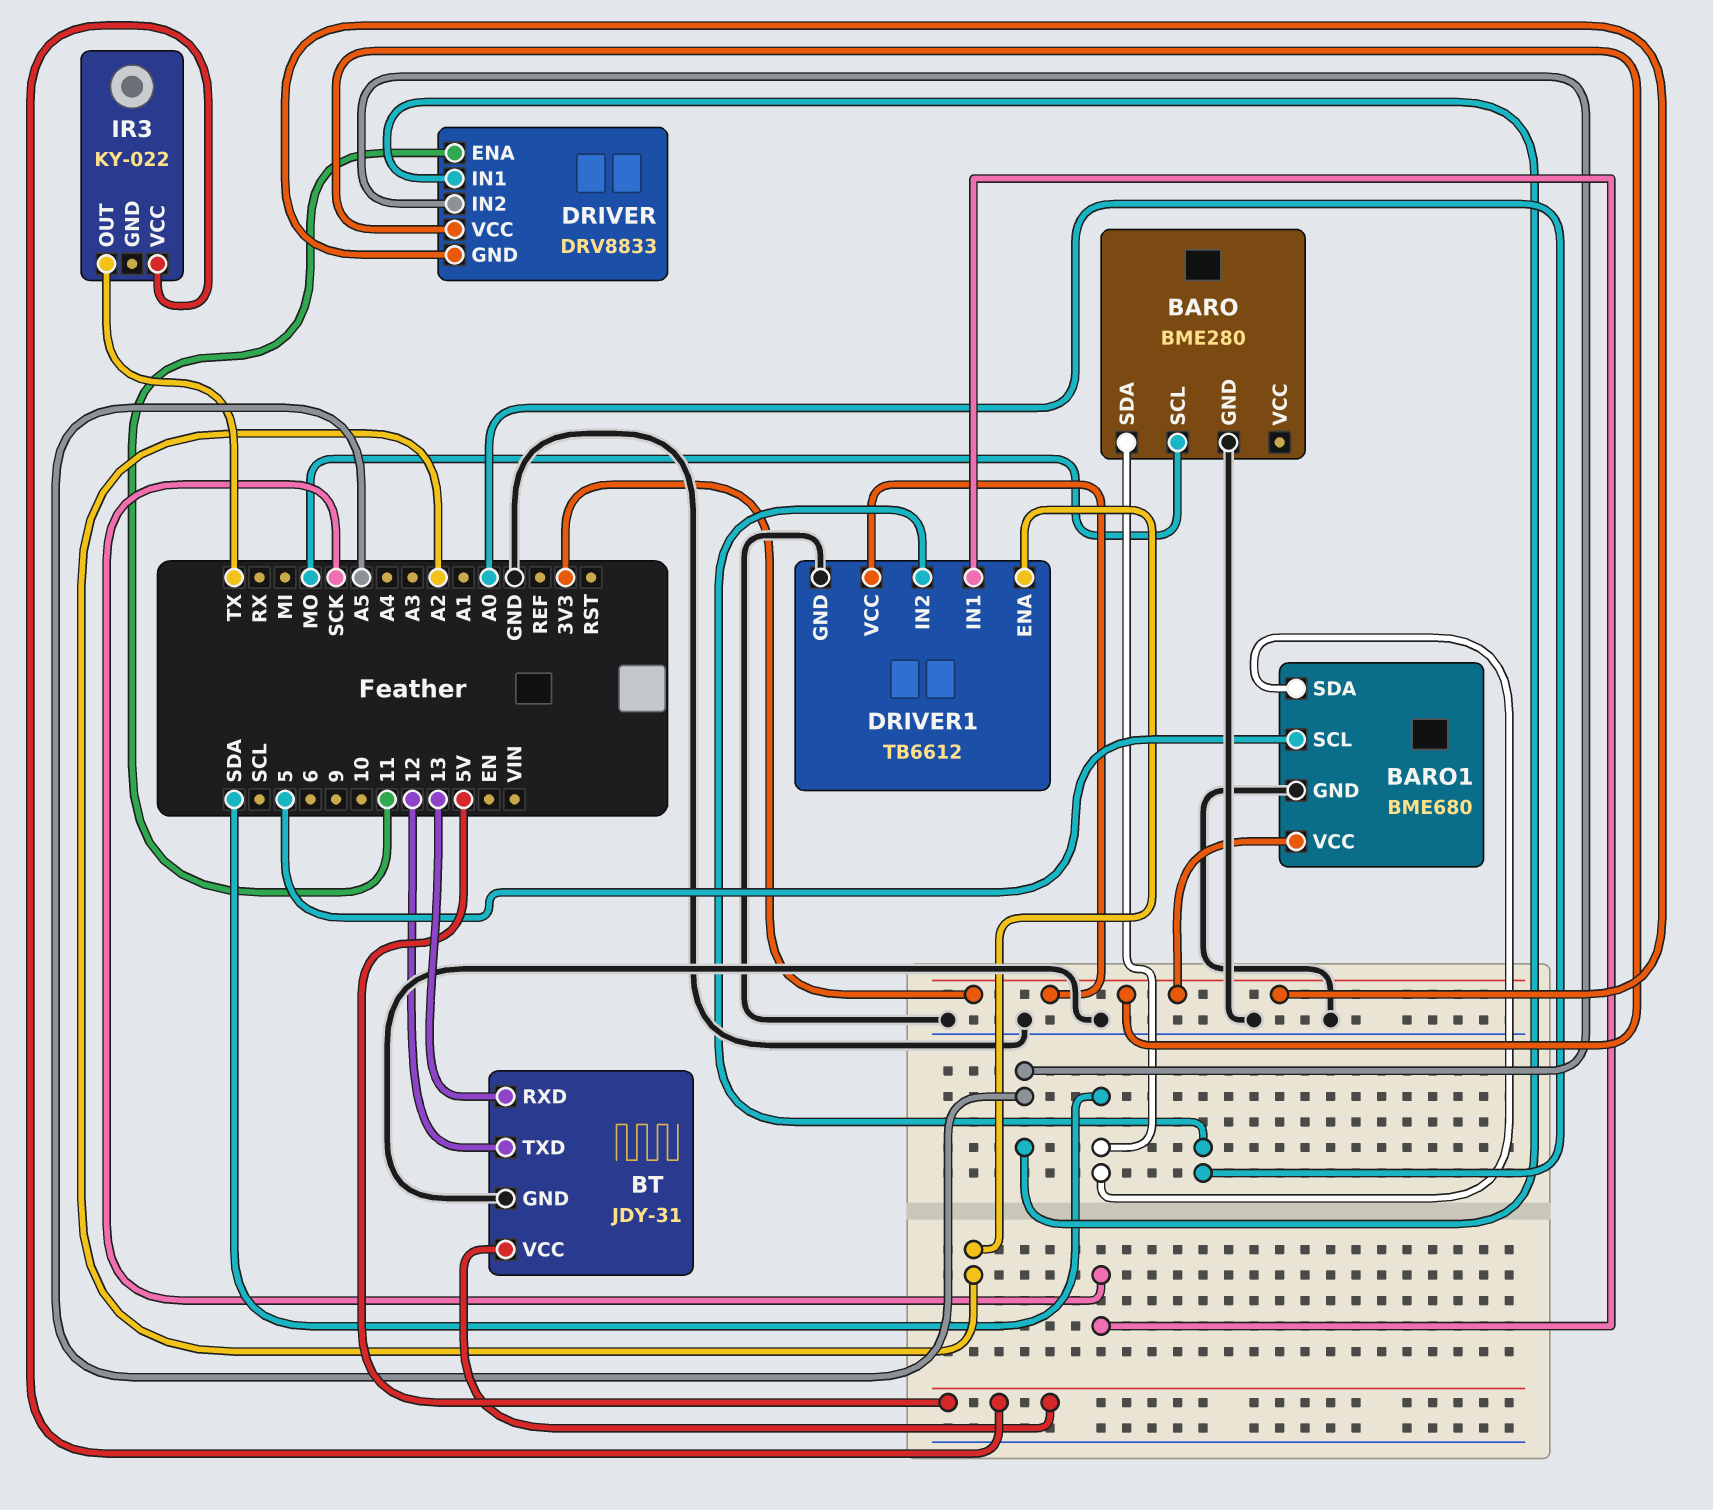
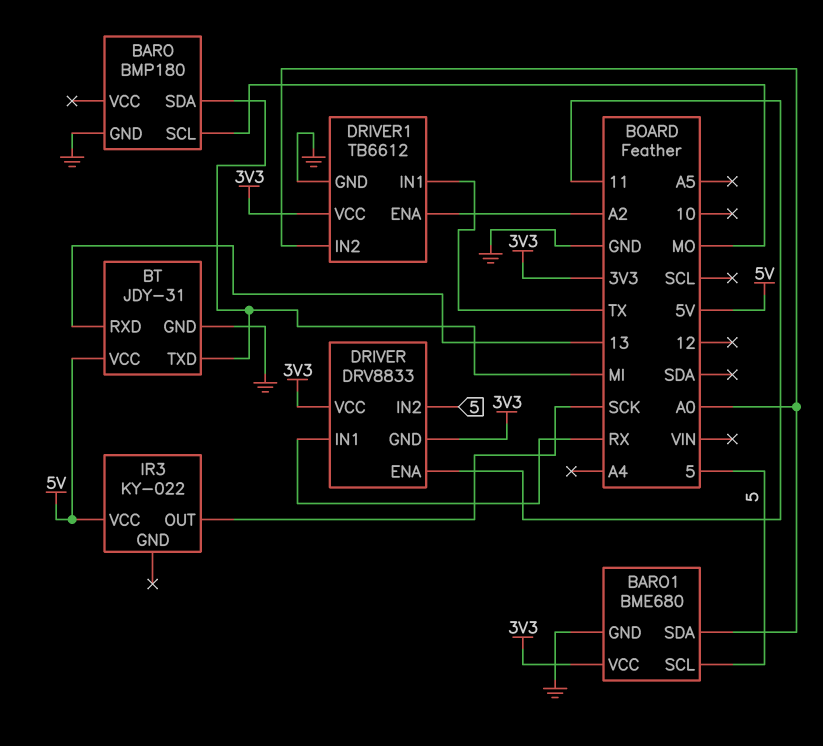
BARO: BME280 -> BMP180
BARO pin SDA: SDA -> MI
BARO1 pin SDA: SDA -> A0
BT pin TXD: 12 -> MI
DRIVER pin IN1: A5 -> RX
DRIVER pin IN2: A5 -> 5
DRIVER1 pin IN1: SCK -> TX
IR3 pin OUT: TX -> SCK

